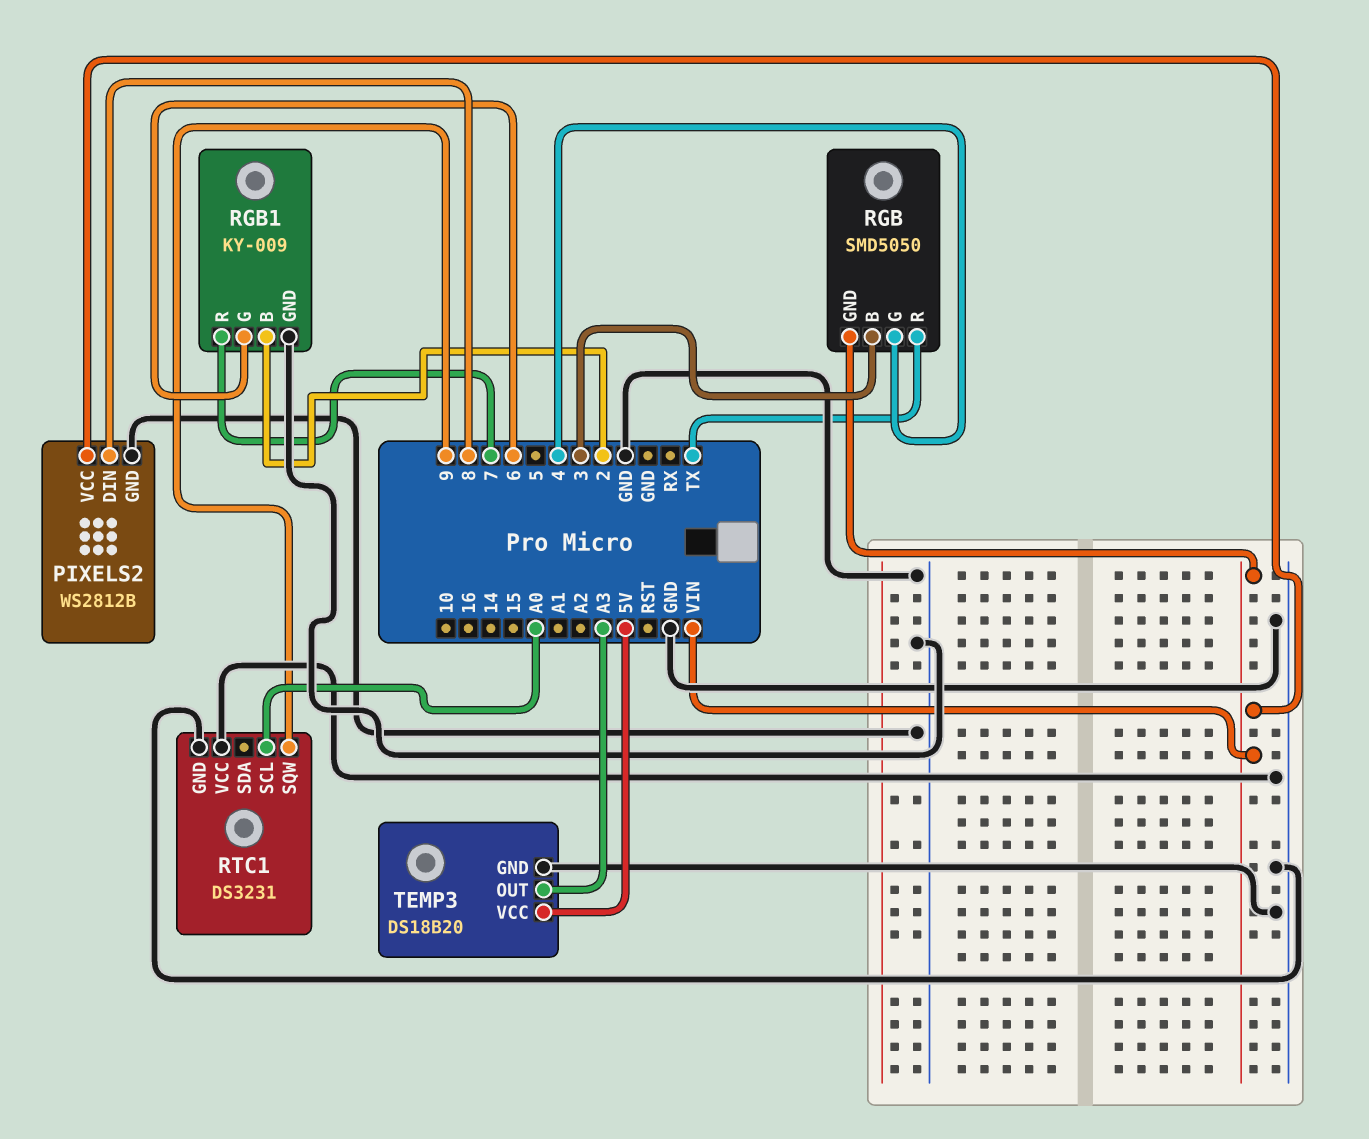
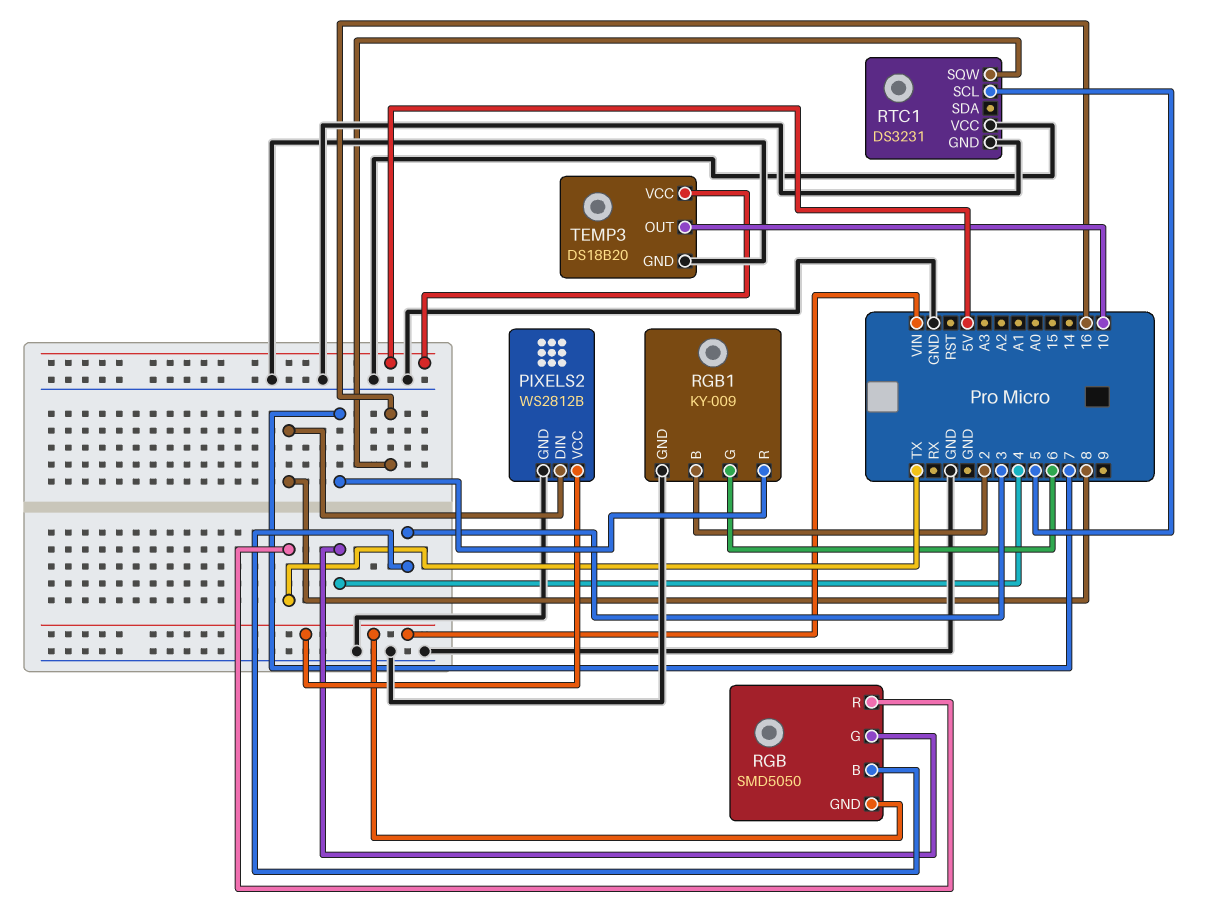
RTC1 pin SCL: A0 -> 5
RTC1 pin SQW: 9 -> 16
TEMP3 pin OUT: A3 -> 10

